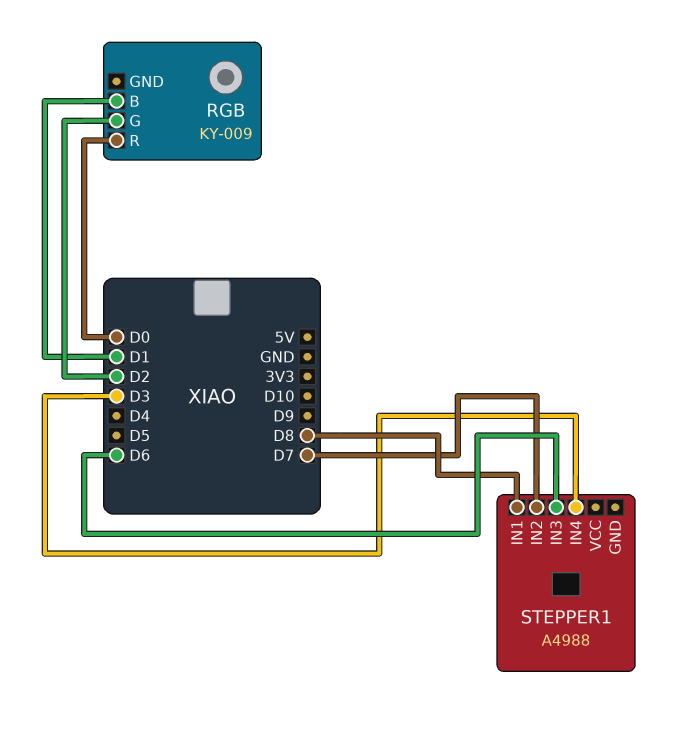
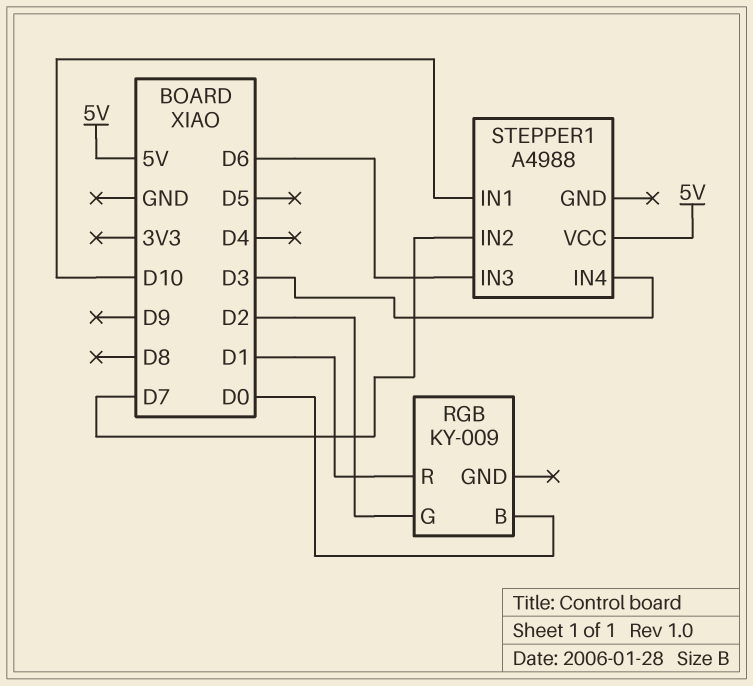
RGB pin B: D1 -> D0
RGB pin R: D0 -> D1
STEPPER1 pin IN1: D8 -> D10
STEPPER1 pin VCC: none -> 5V

